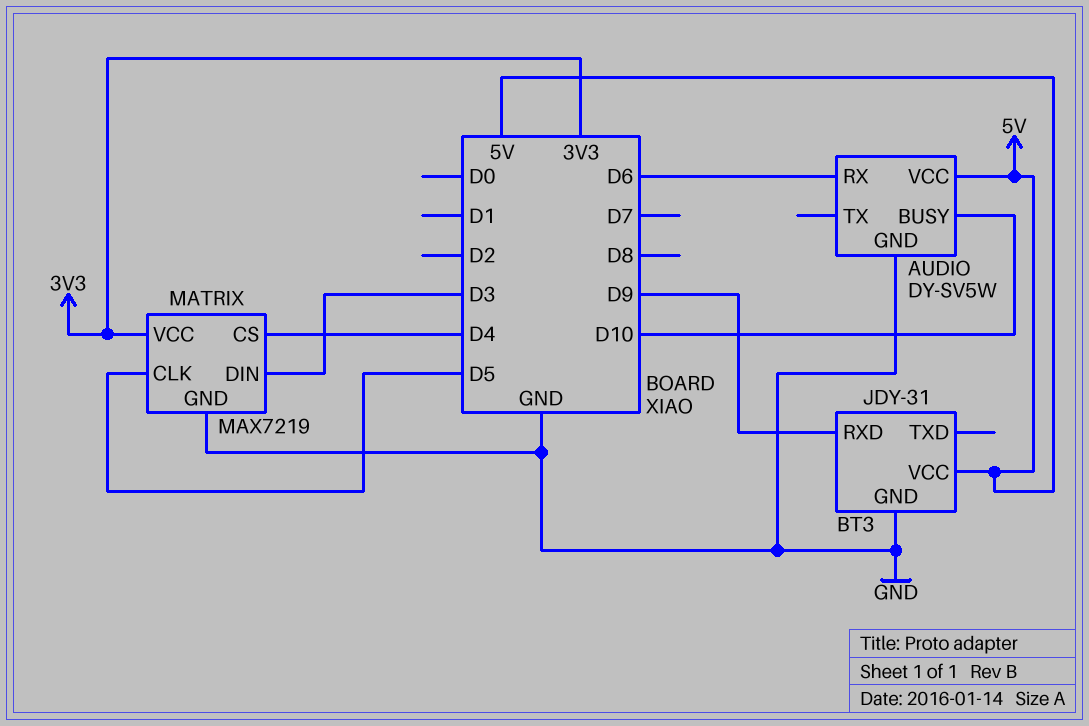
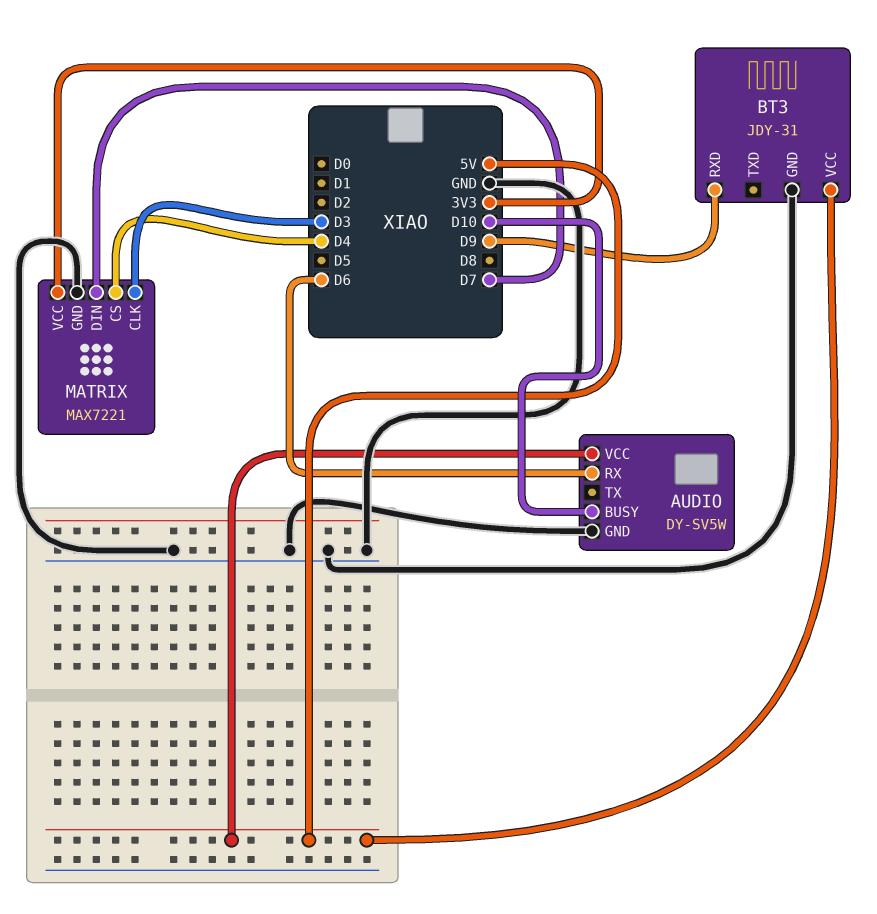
MATRIX: MAX7219 -> MAX7221
MATRIX pin CLK: D5 -> D3
MATRIX pin DIN: D3 -> D7

